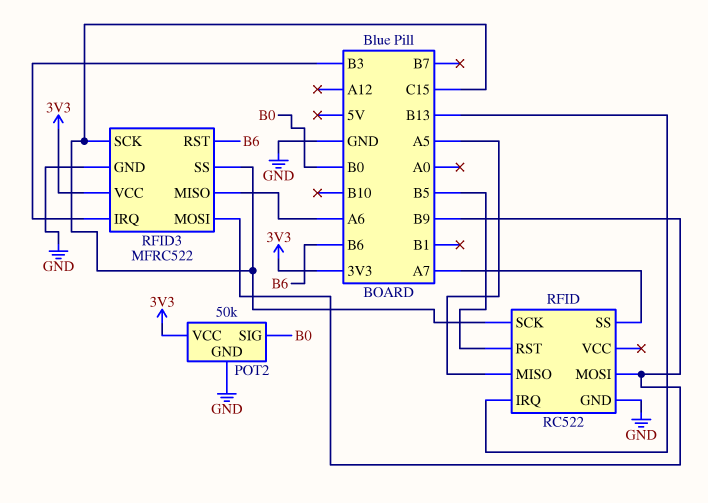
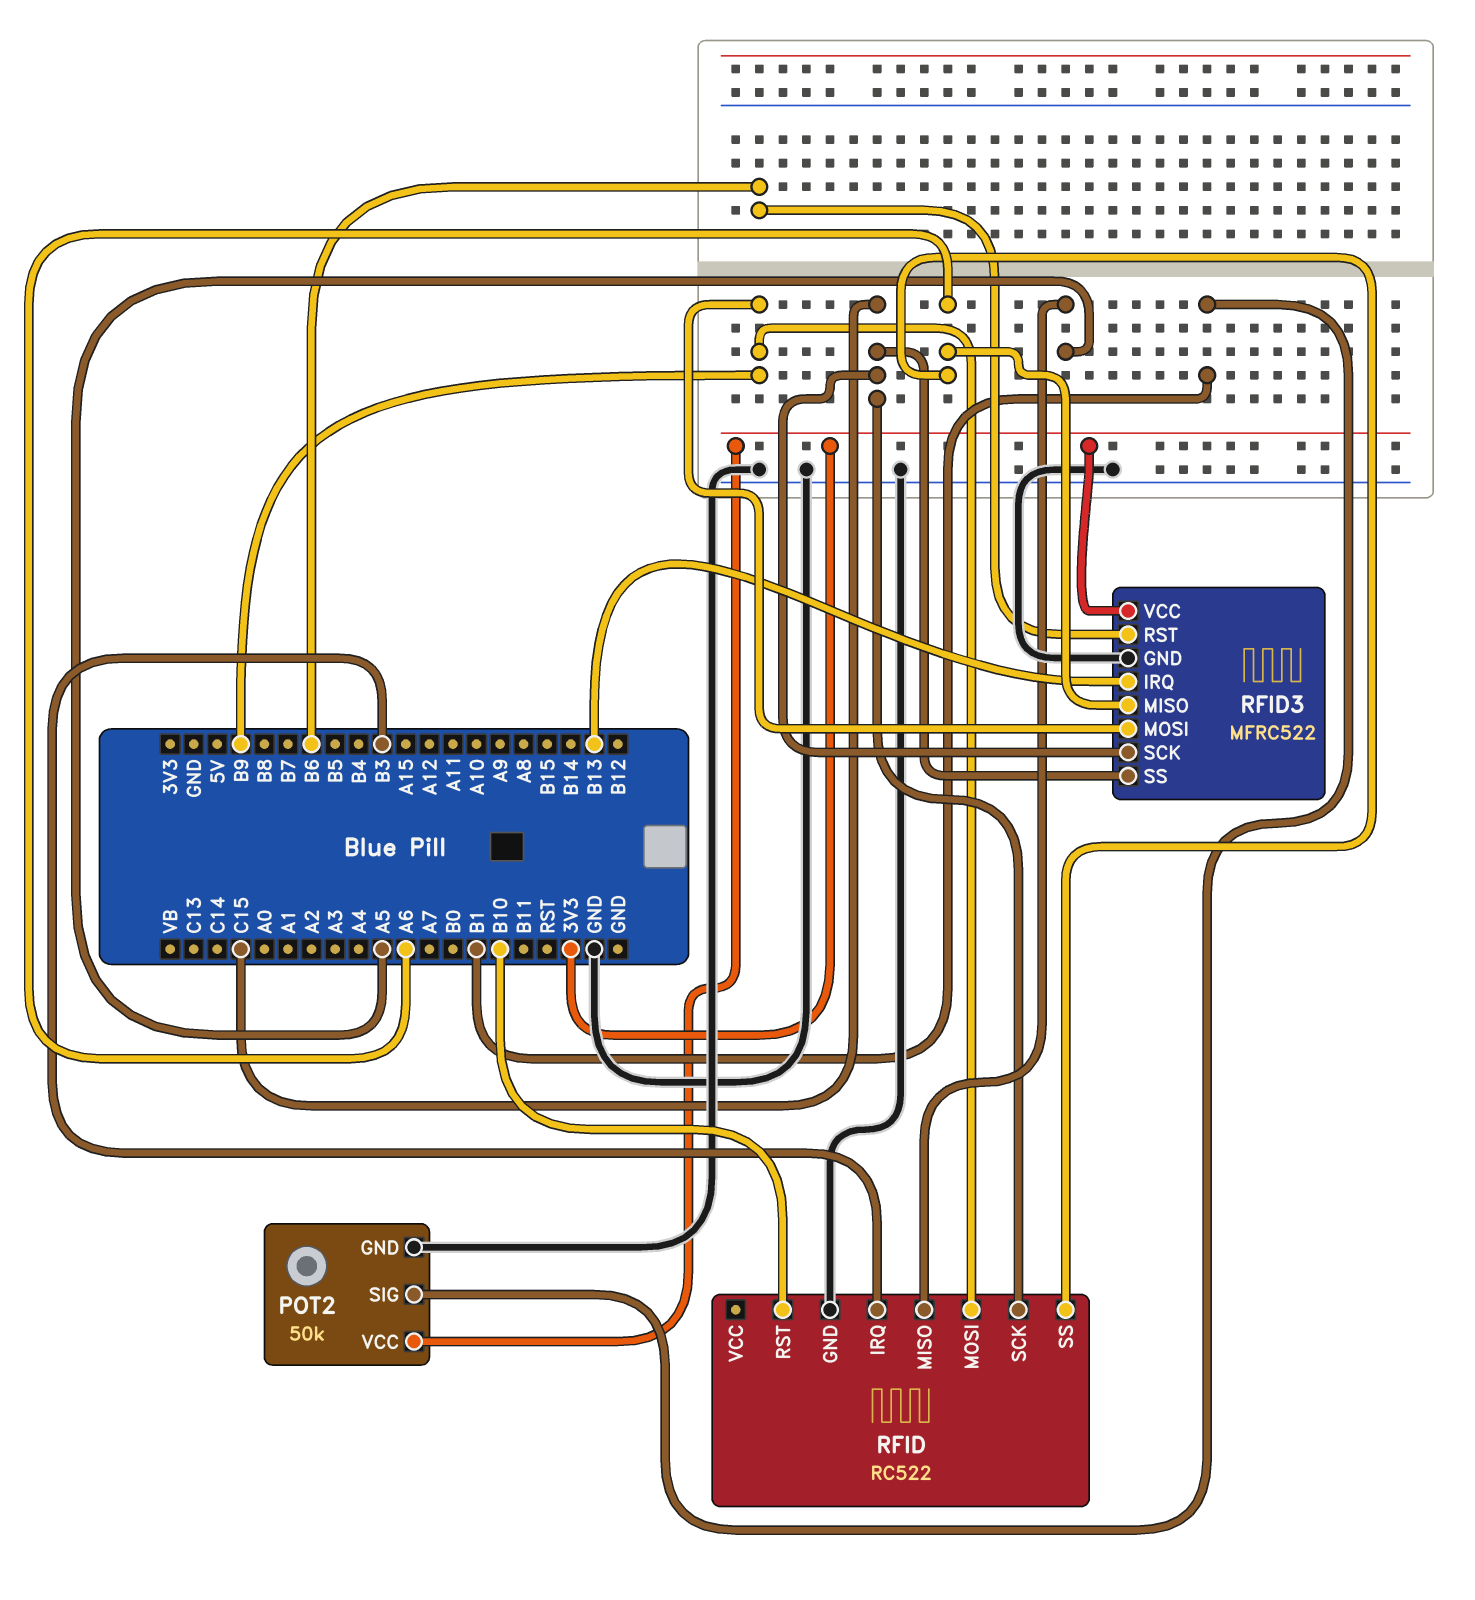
POT2 pin SIG: B0 -> B1
RFID pin IRQ: B13 -> B3
RFID pin RST: B5 -> B10
RFID pin SS: A7 -> A6
RFID3 pin IRQ: B3 -> B13

